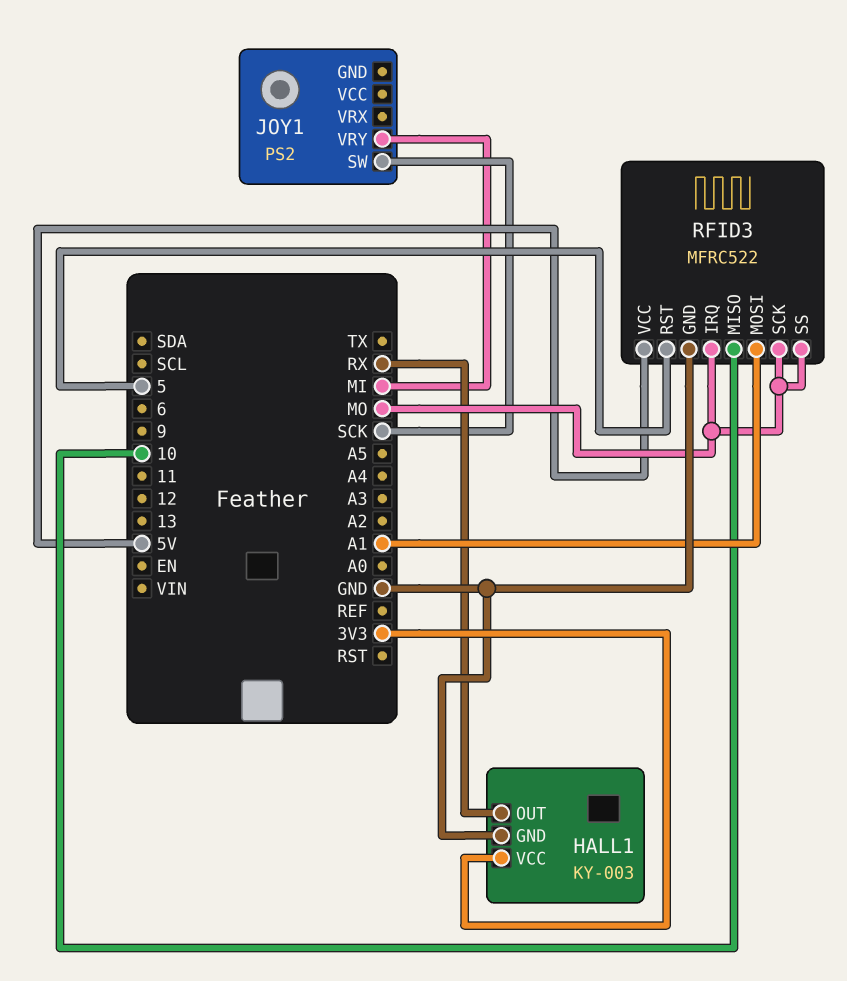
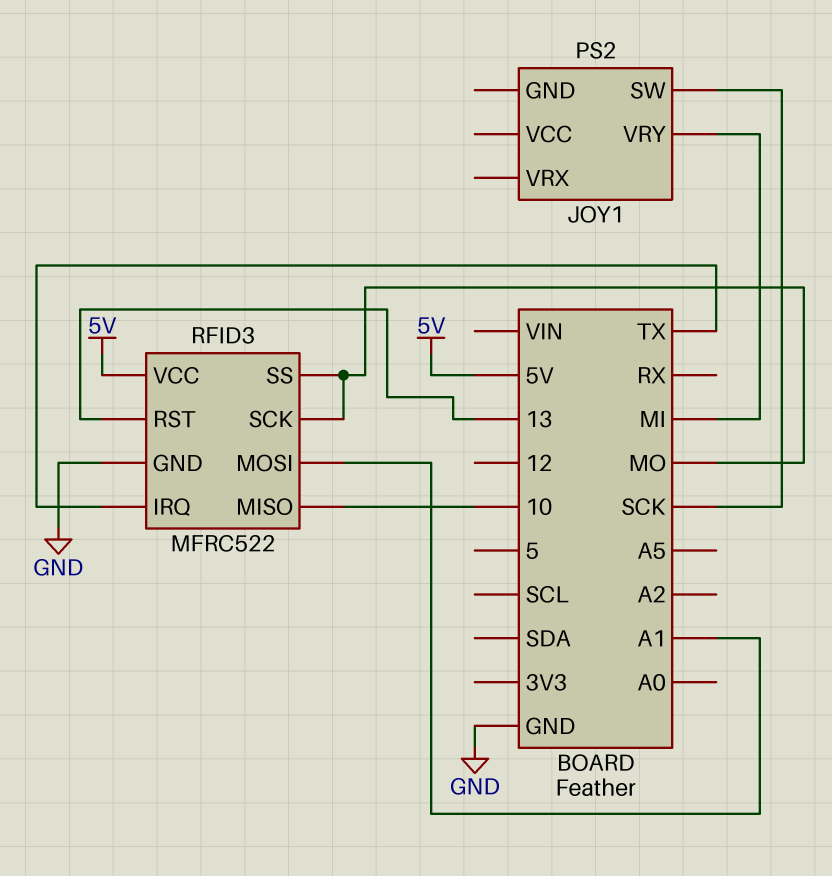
HALL1: KY-003 -> none
HALL1 pin GND: GND -> none
HALL1 pin OUT: RX -> none
HALL1 pin VCC: 3V3 -> none
RFID3 pin IRQ: MO -> TX
RFID3 pin RST: 5 -> 13

